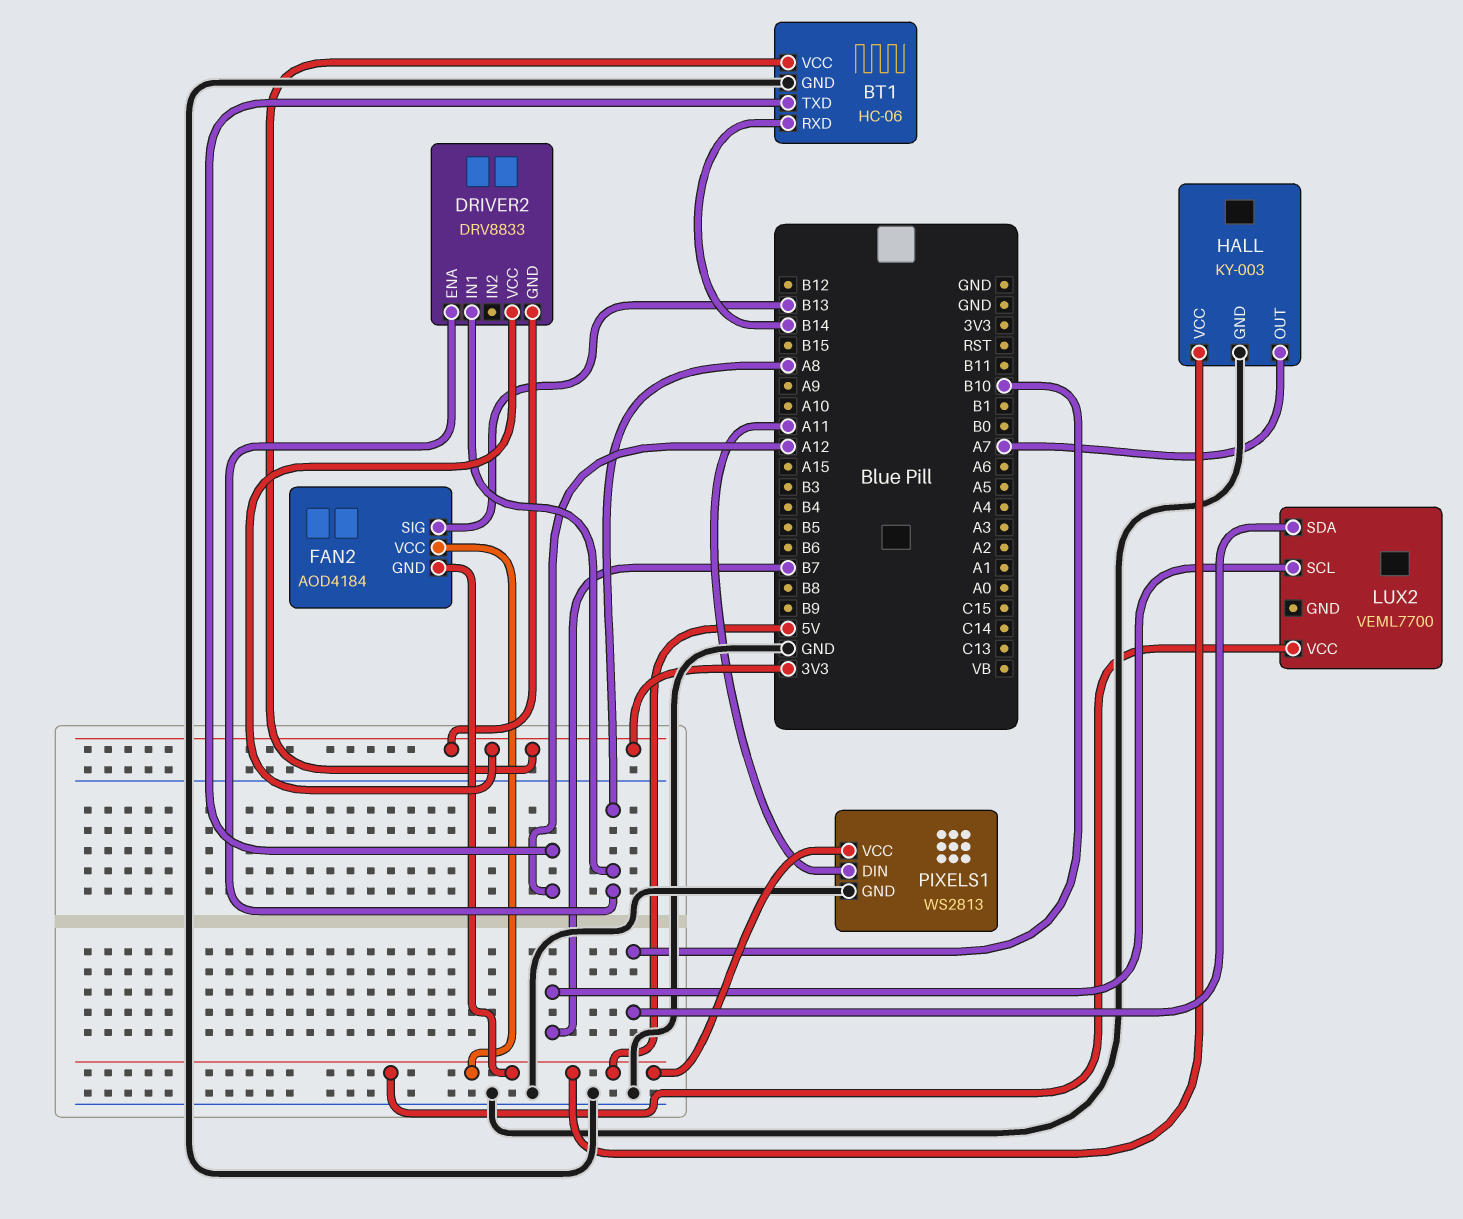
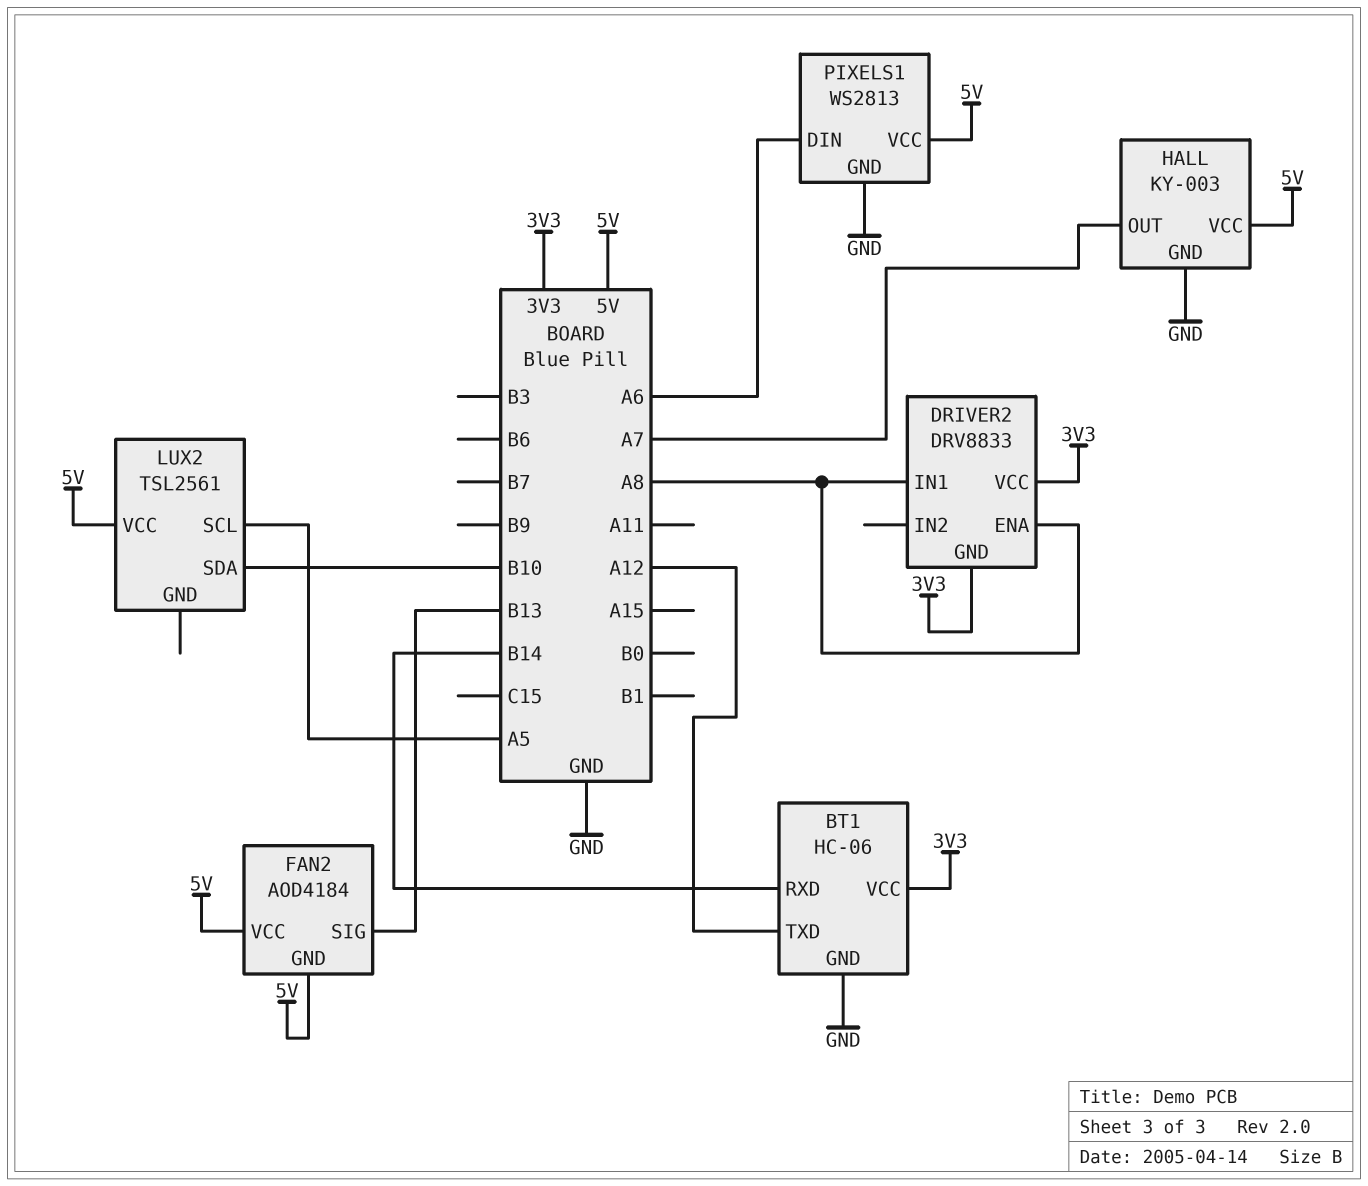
LUX2: VEML7700 -> TSL2561
LUX2 pin SCL: B7 -> A5
PIXELS1 pin DIN: A11 -> A6

